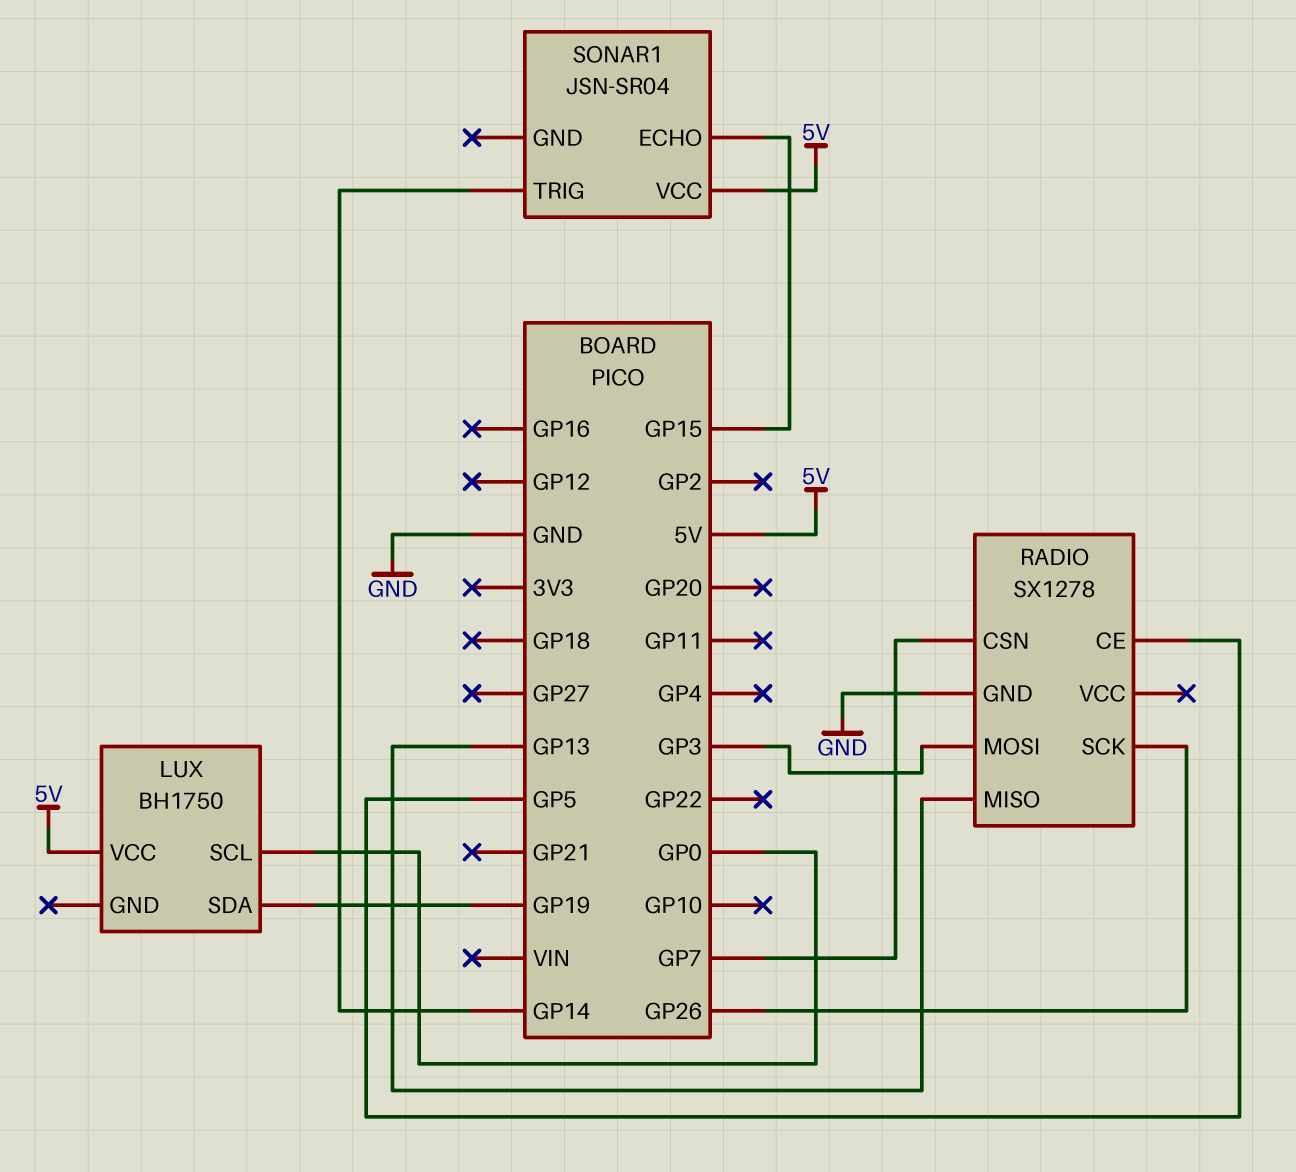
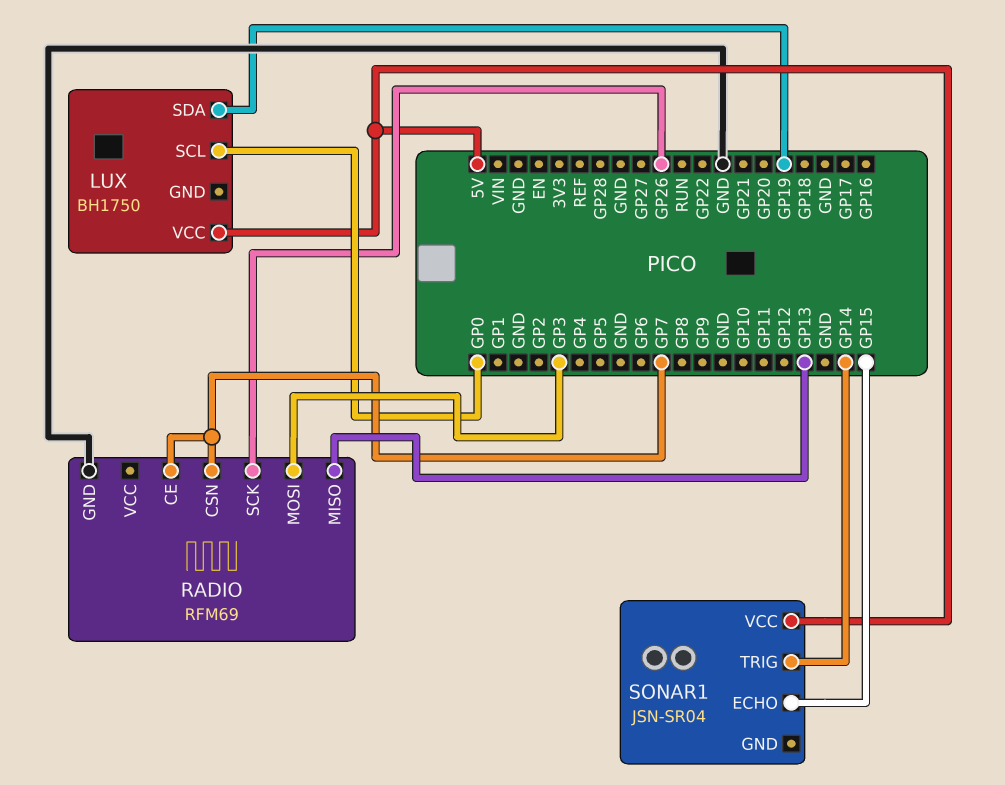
RADIO: SX1278 -> RFM69
RADIO pin CE: GP5 -> GP7

